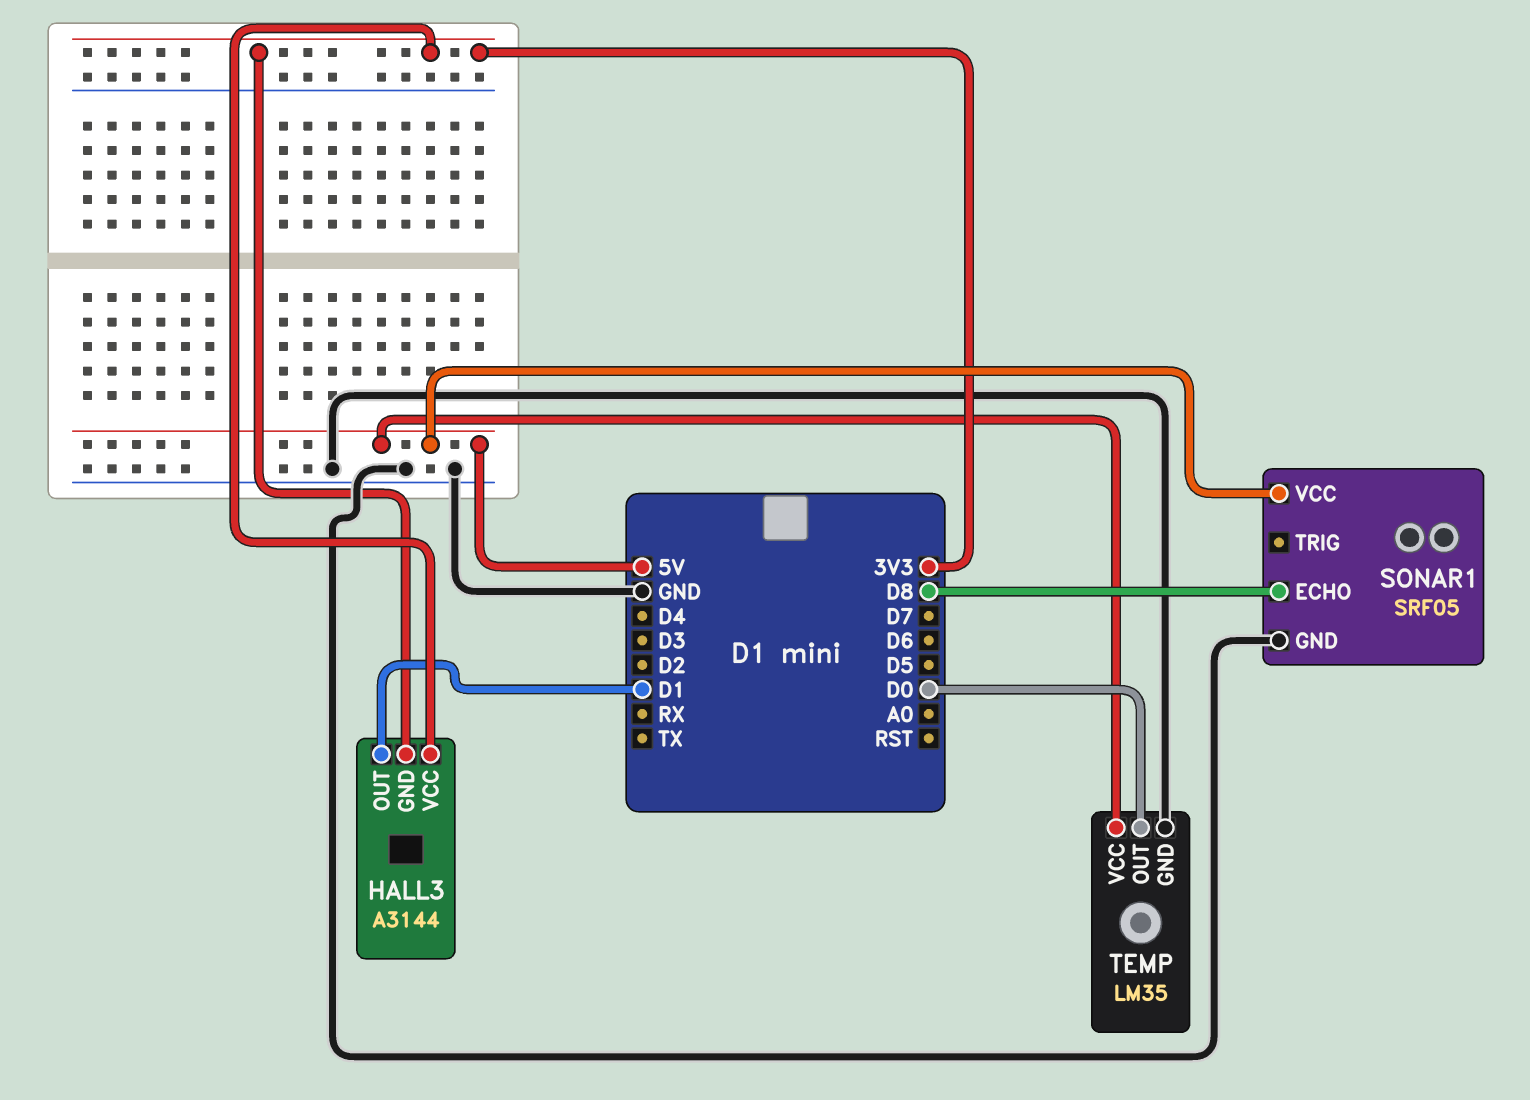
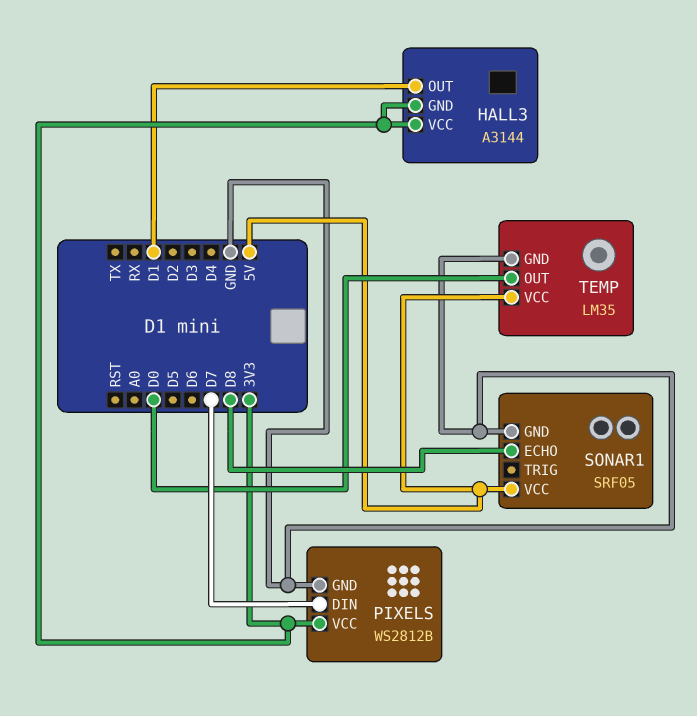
PIXELS: none -> WS2812B
PIXELS pin DIN: none -> D7
PIXELS pin GND: none -> GND
PIXELS pin VCC: none -> 3V3

